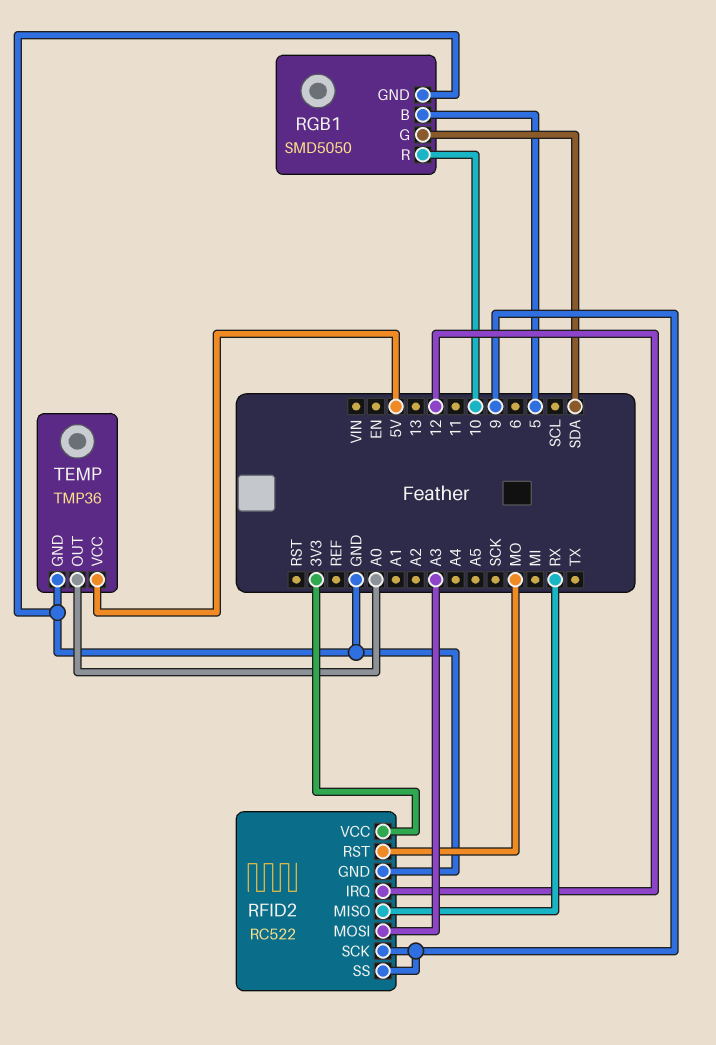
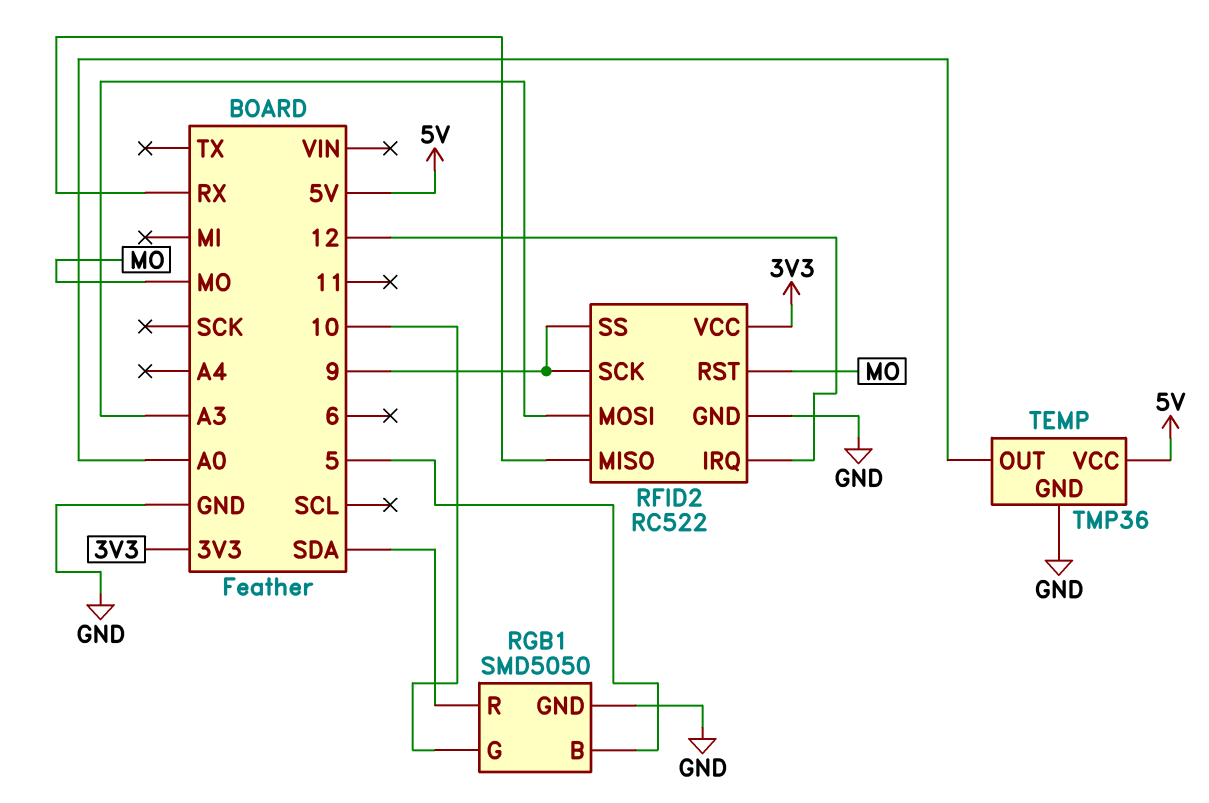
RGB1 pin G: SDA -> 10
RGB1 pin R: 10 -> SDA

